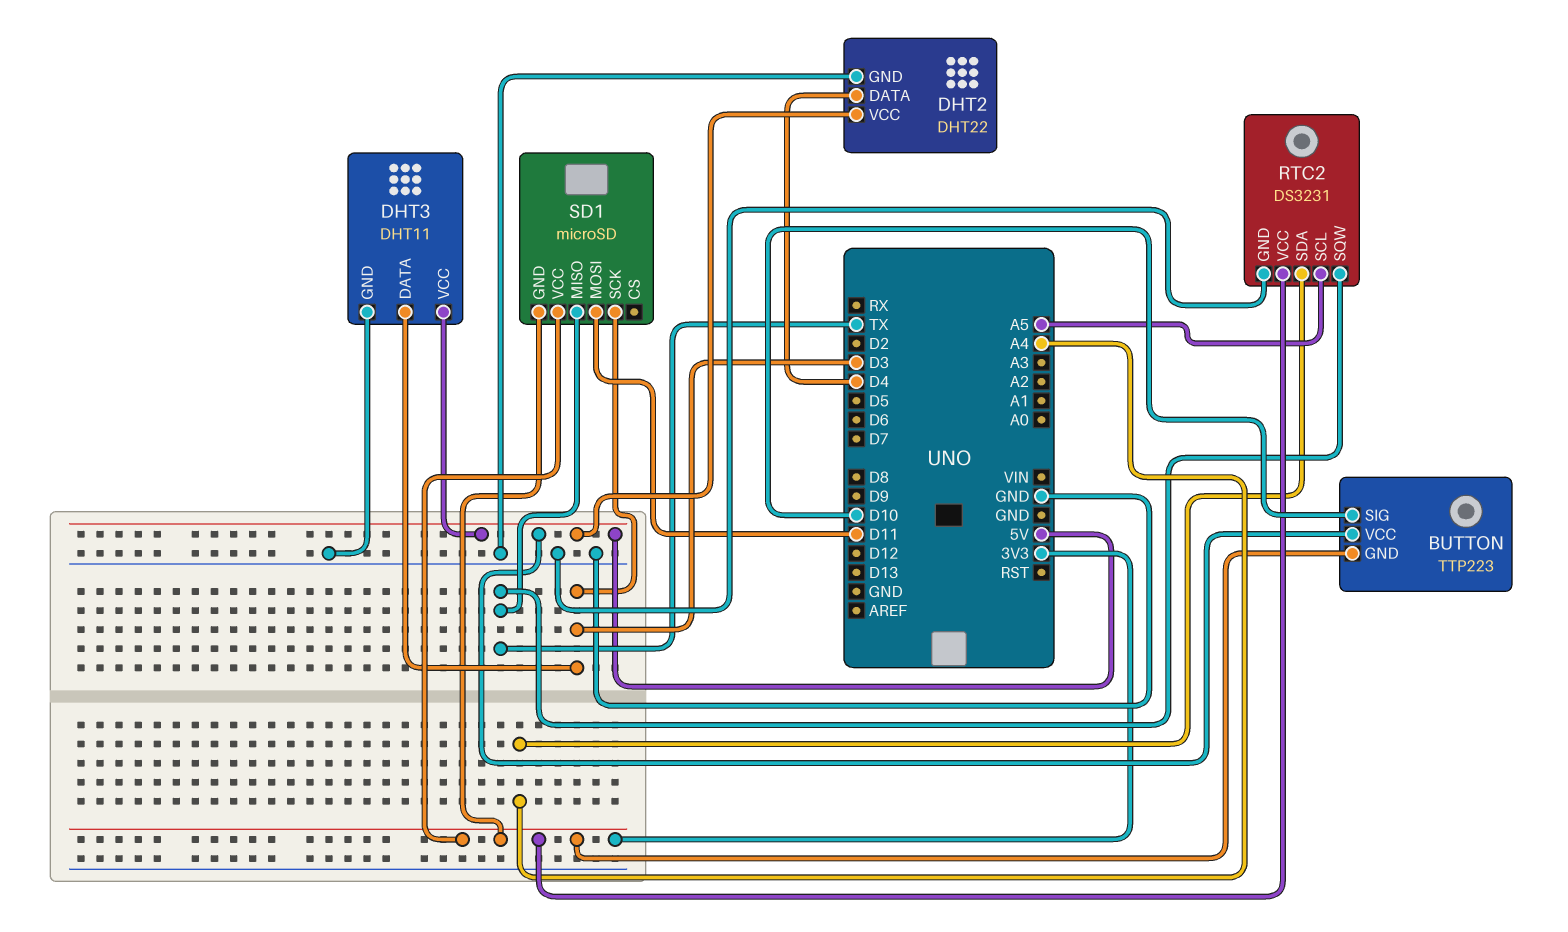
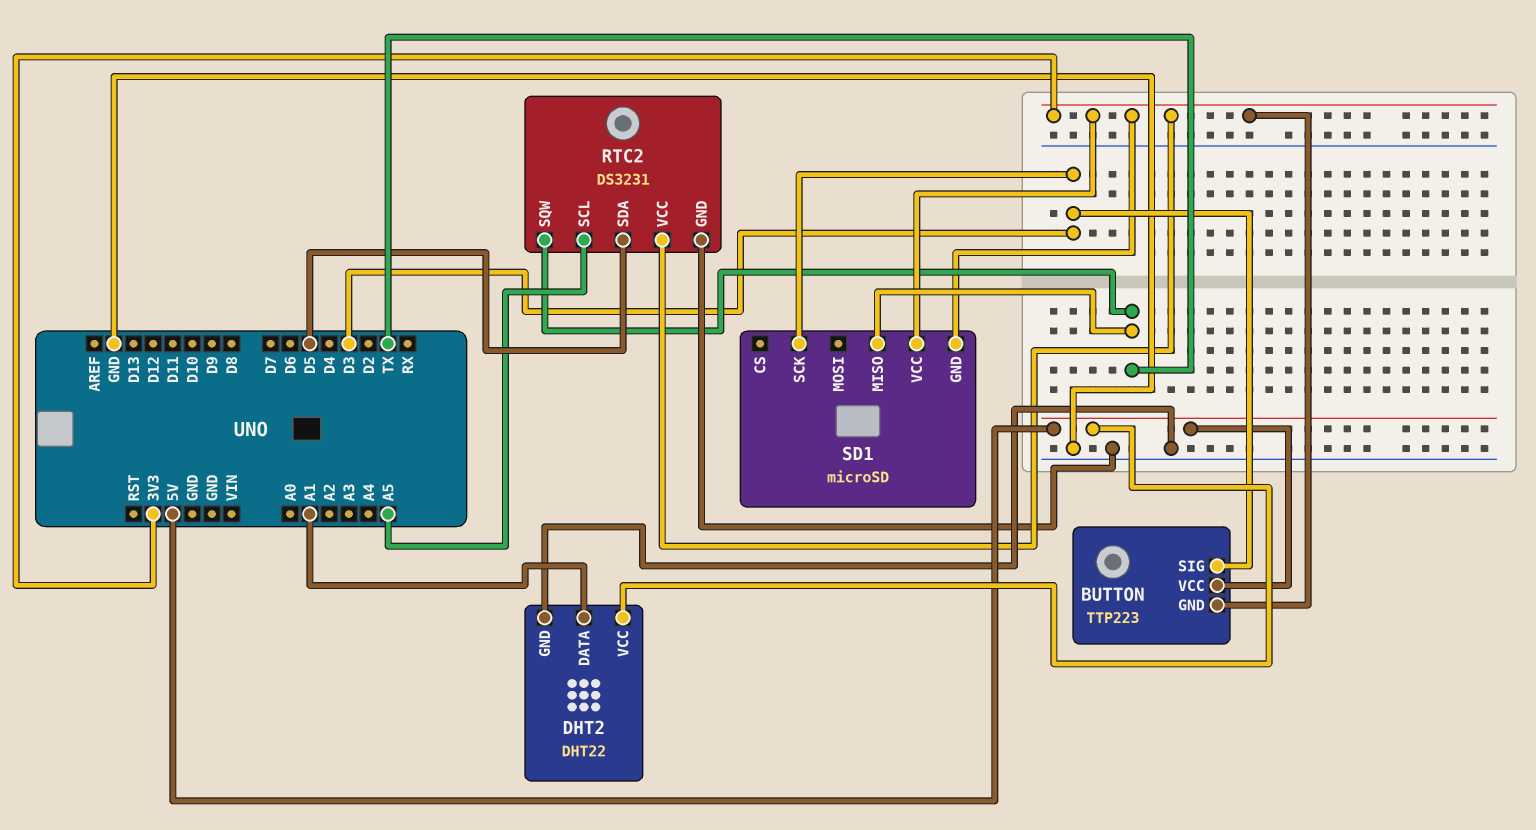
BUTTON pin SIG: D10 -> D3
DHT2 pin DATA: D4 -> A1
DHT3: DHT11 -> none
DHT3 pin DATA: D3 -> none
DHT3 pin GND: GND -> none
DHT3 pin VCC: 5V -> none
RTC2 pin SDA: A4 -> D5
SD1 pin MOSI: D11 -> none

